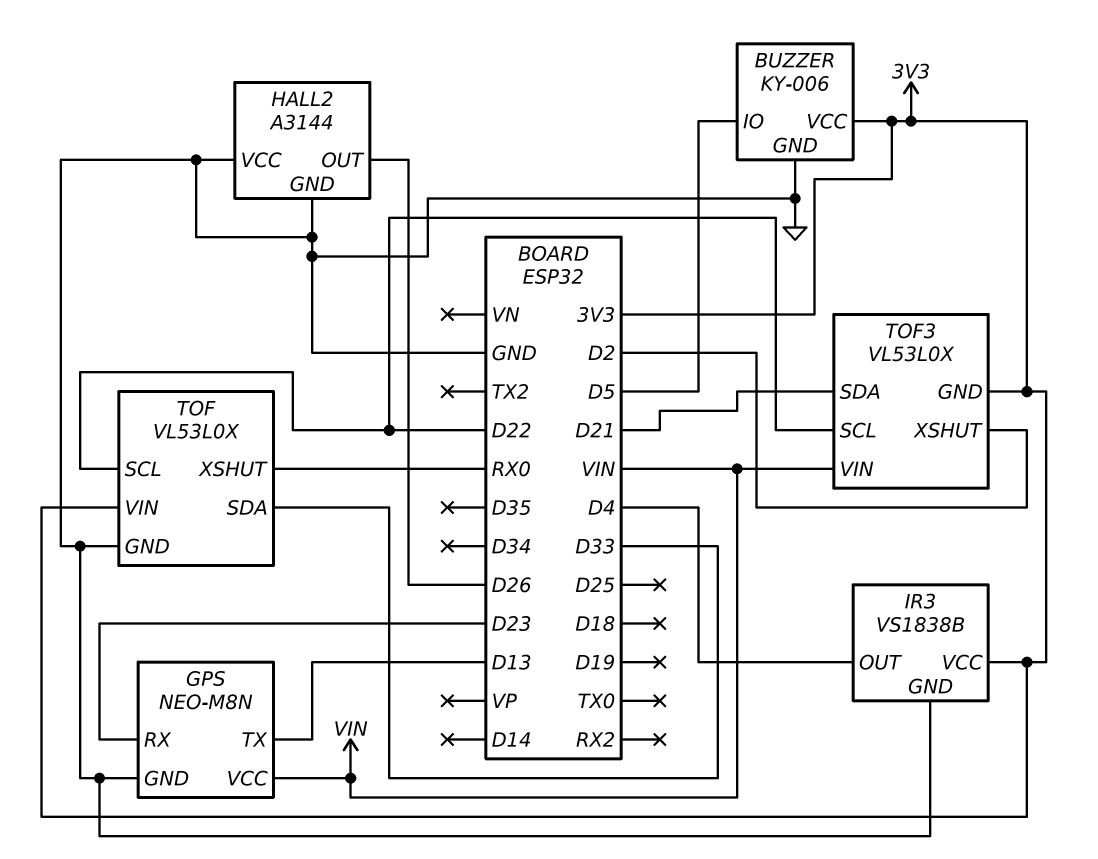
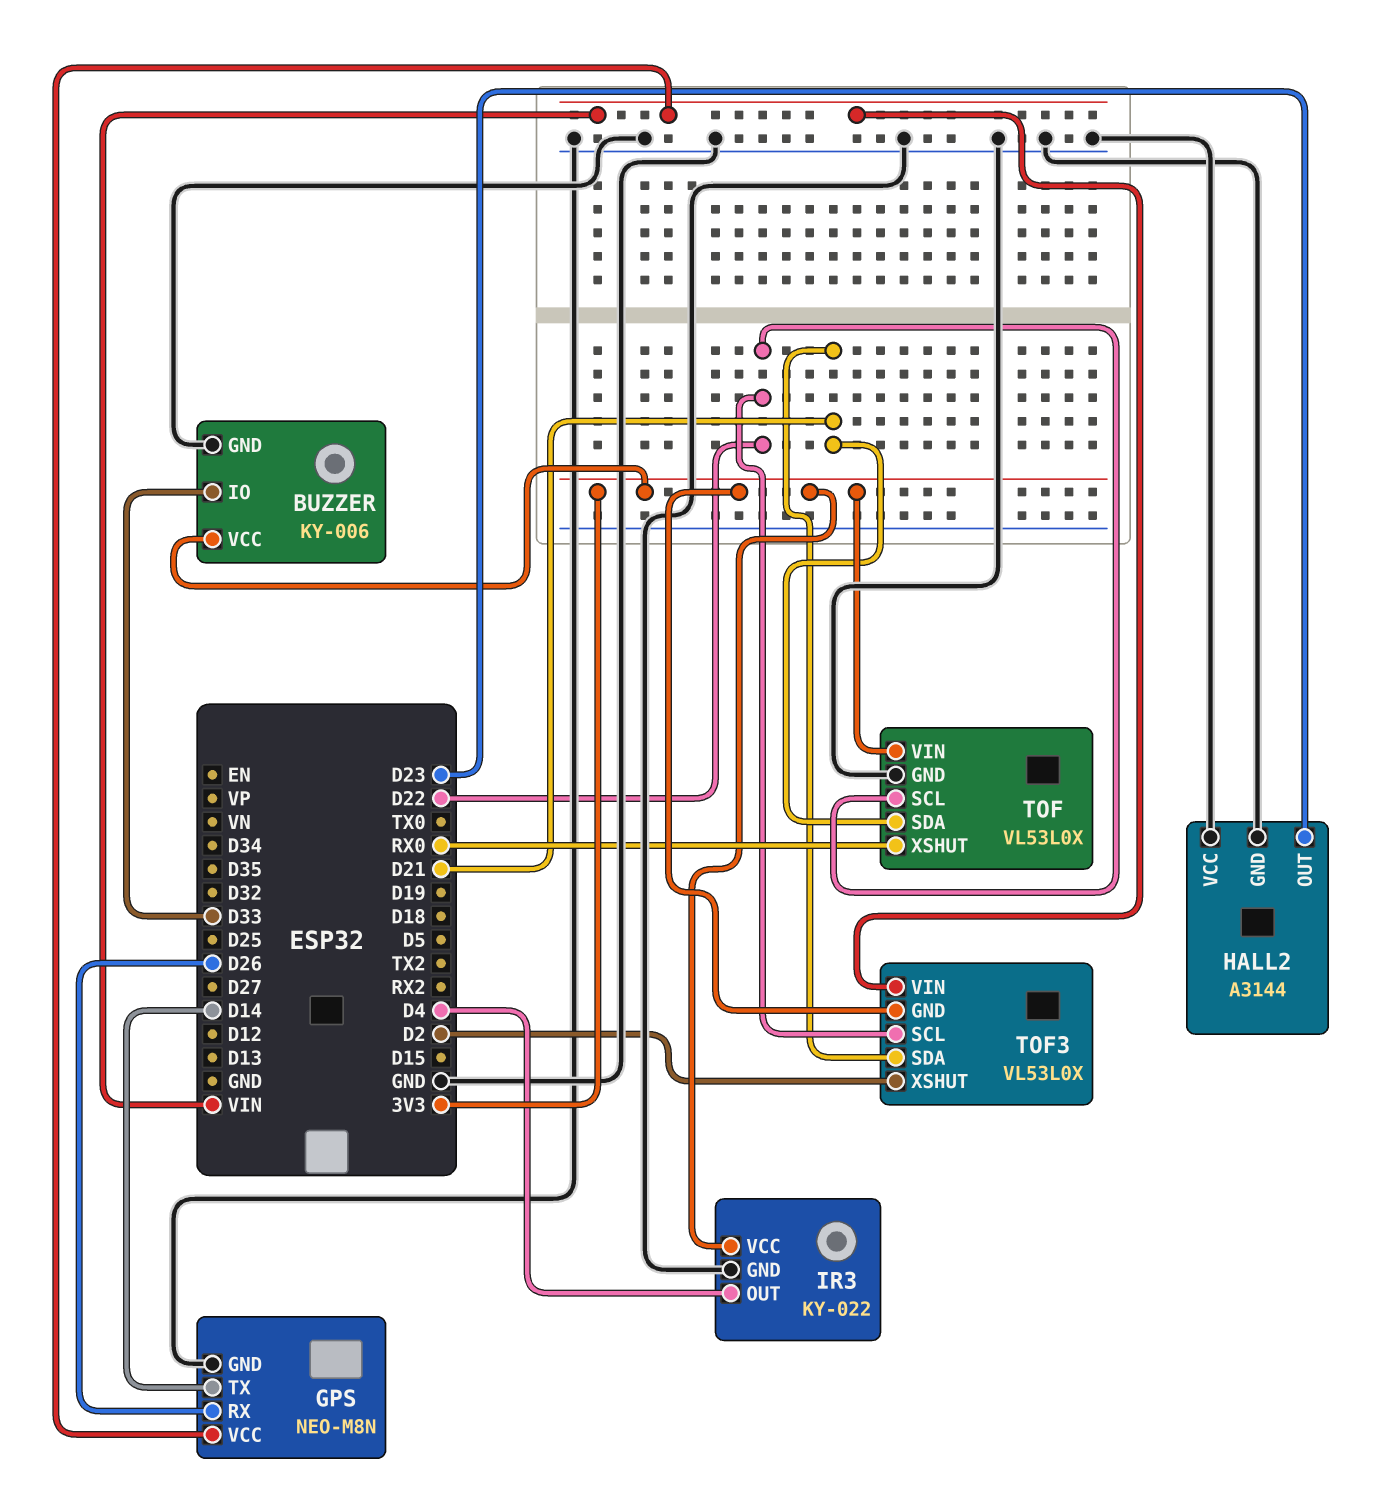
BUZZER pin IO: D5 -> D33
GPS pin RX: D23 -> D26
GPS pin TX: D13 -> D14
HALL2 pin OUT: D26 -> D23
IR3: VS1838B -> KY-022
TOF pin SDA: D33 -> D21

